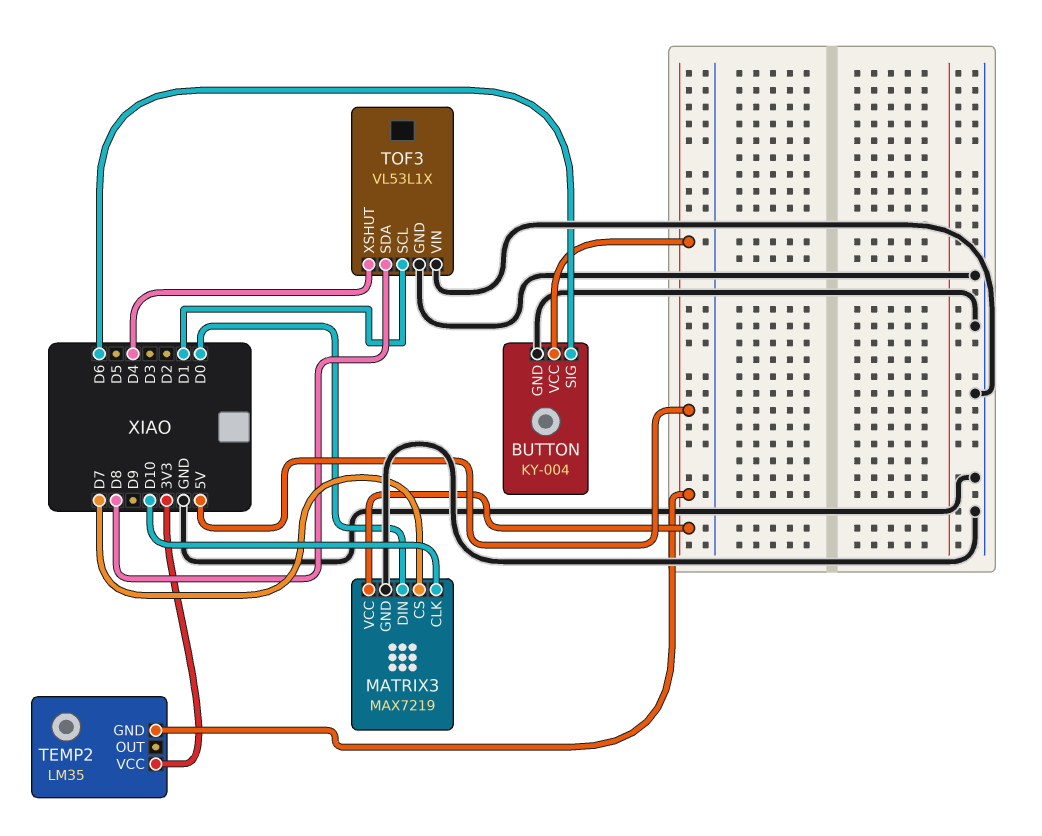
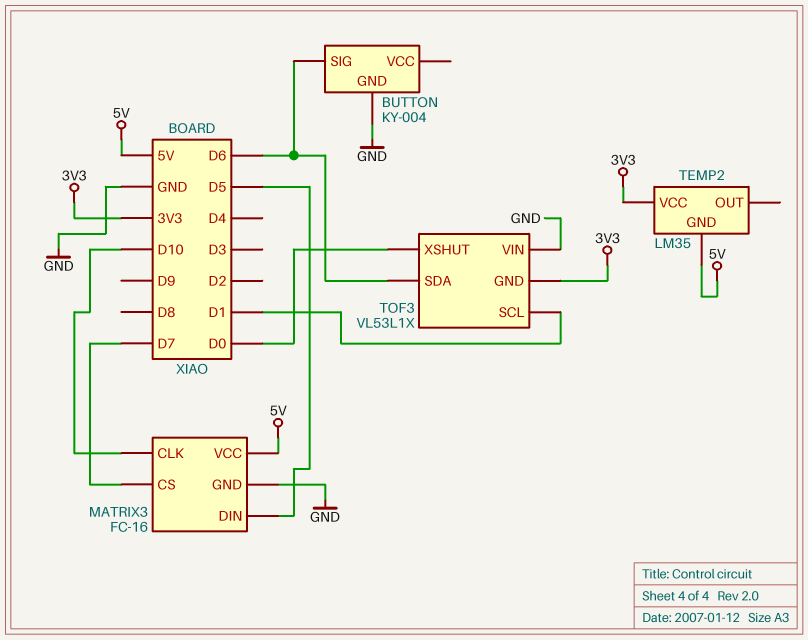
BUTTON pin VCC: 5V -> none
MATRIX3: MAX7219 -> FC-16
MATRIX3 pin DIN: D0 -> D5
TOF3 pin GND: GND -> 3V3
TOF3 pin SDA: D8 -> D6
TOF3 pin XSHUT: D4 -> D0

